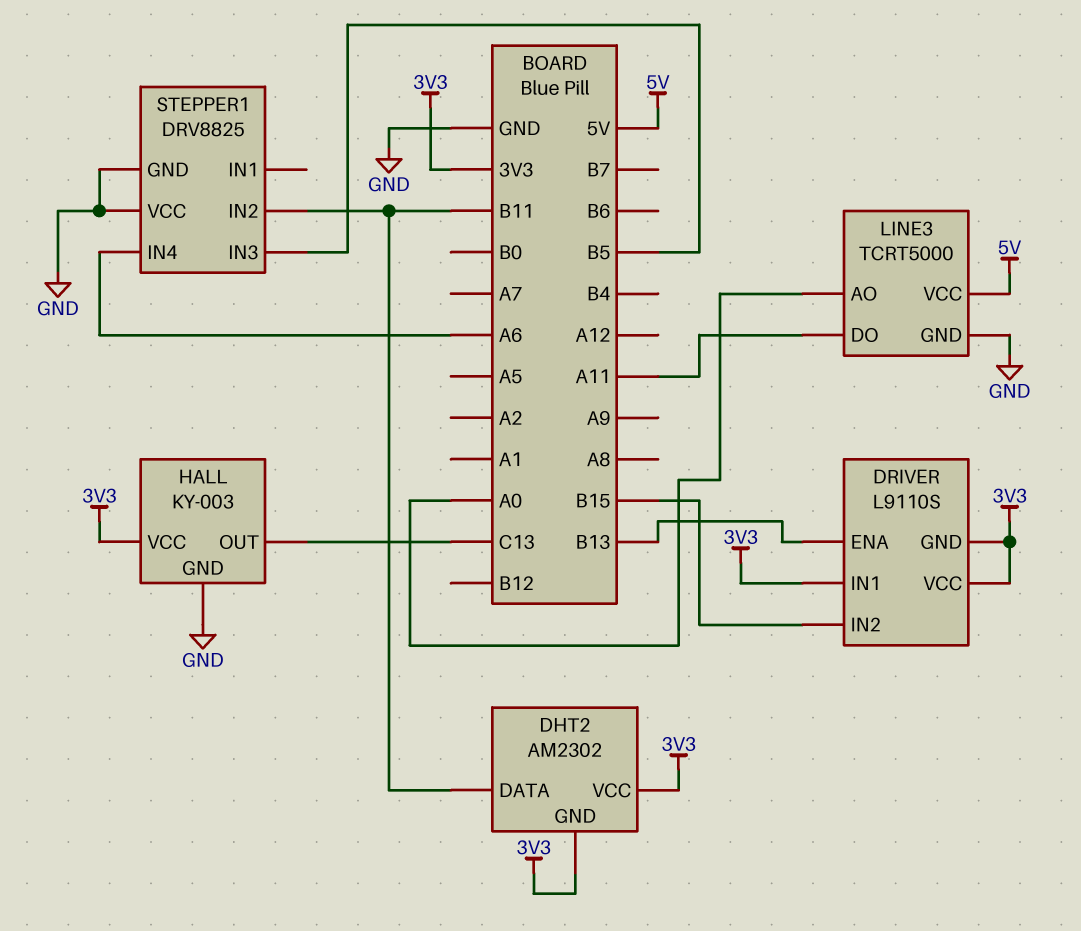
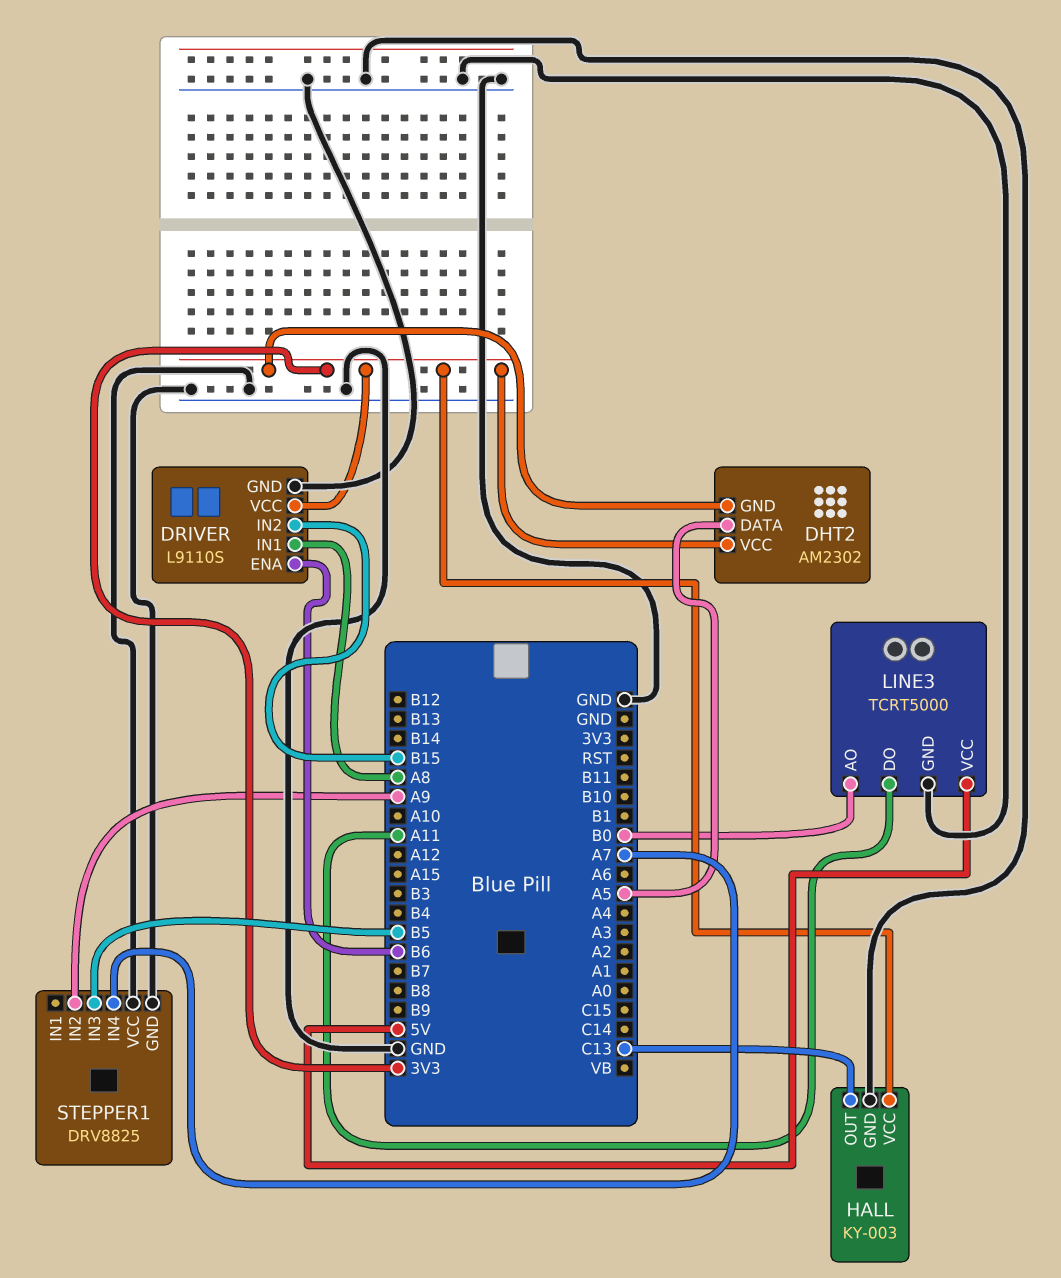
DHT2 pin DATA: B11 -> A5
DRIVER pin ENA: B13 -> B6
DRIVER pin GND: 3V3 -> GND
DRIVER pin IN1: 3V3 -> A8
LINE3 pin AO: A0 -> B0
STEPPER1 pin IN2: B11 -> A9
STEPPER1 pin IN4: A6 -> A7

